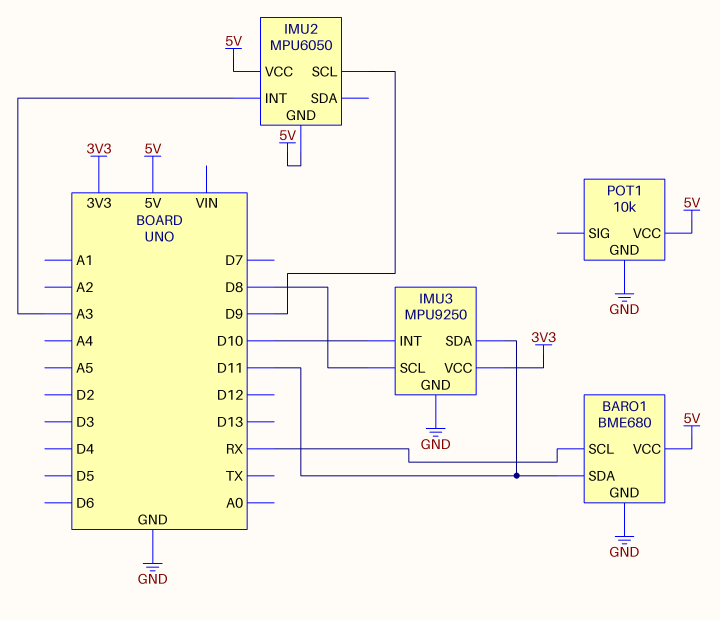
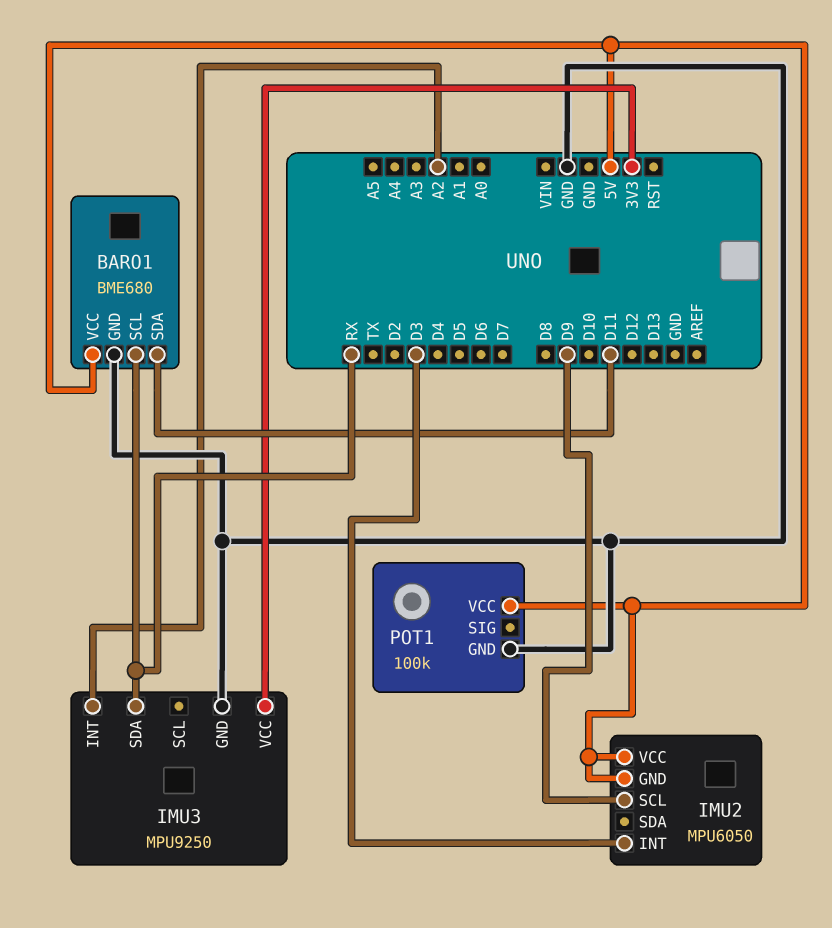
IMU2 pin INT: A3 -> D3
IMU3 pin INT: D10 -> A2
IMU3 pin SCL: D8 -> none
IMU3 pin SDA: D11 -> RX
POT1: 10k -> 100k

